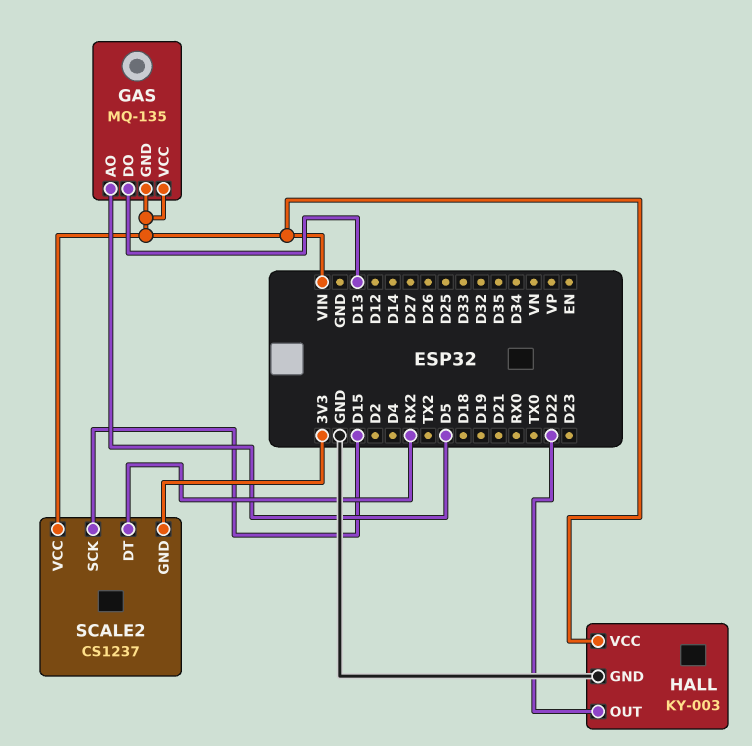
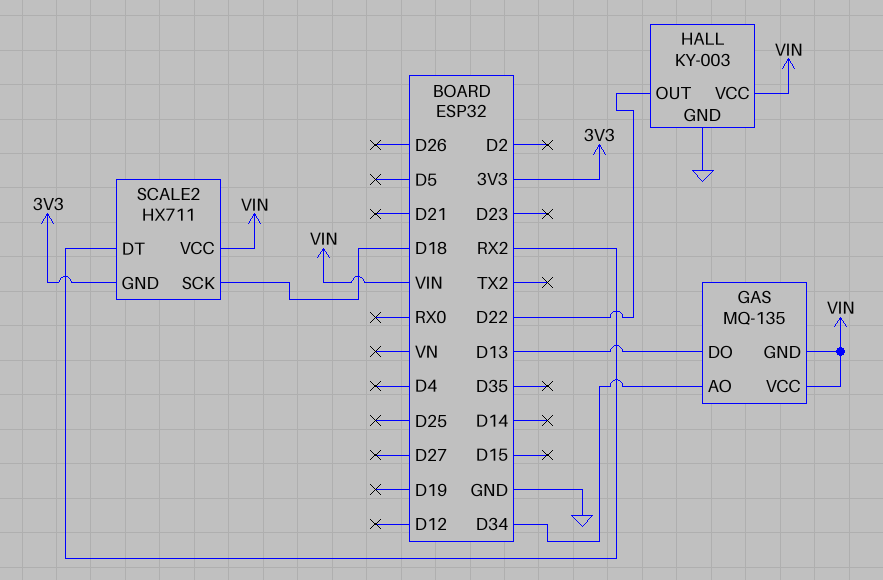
GAS pin AO: D5 -> D34
SCALE2: CS1237 -> HX711
SCALE2 pin SCK: D15 -> D18

